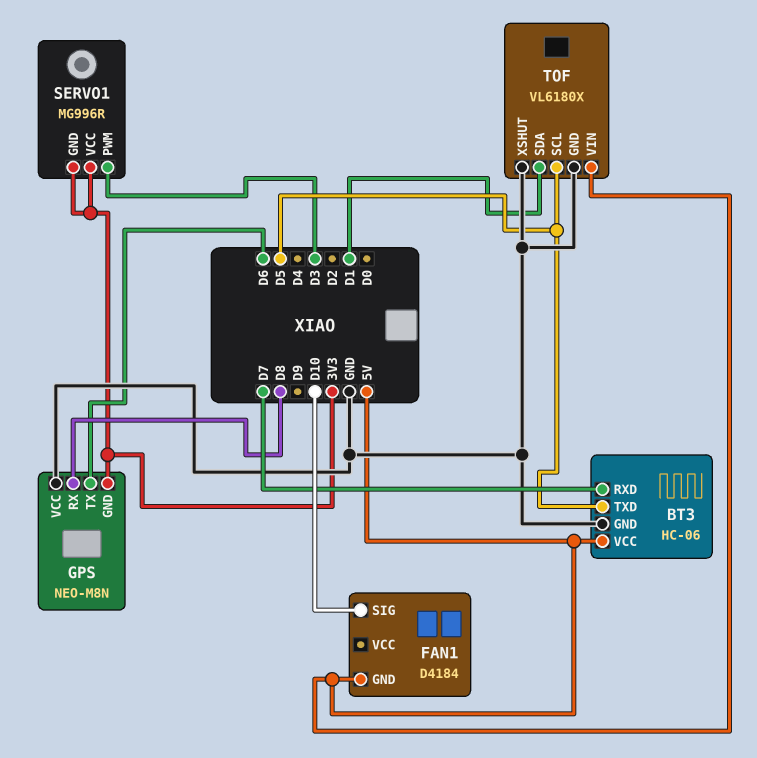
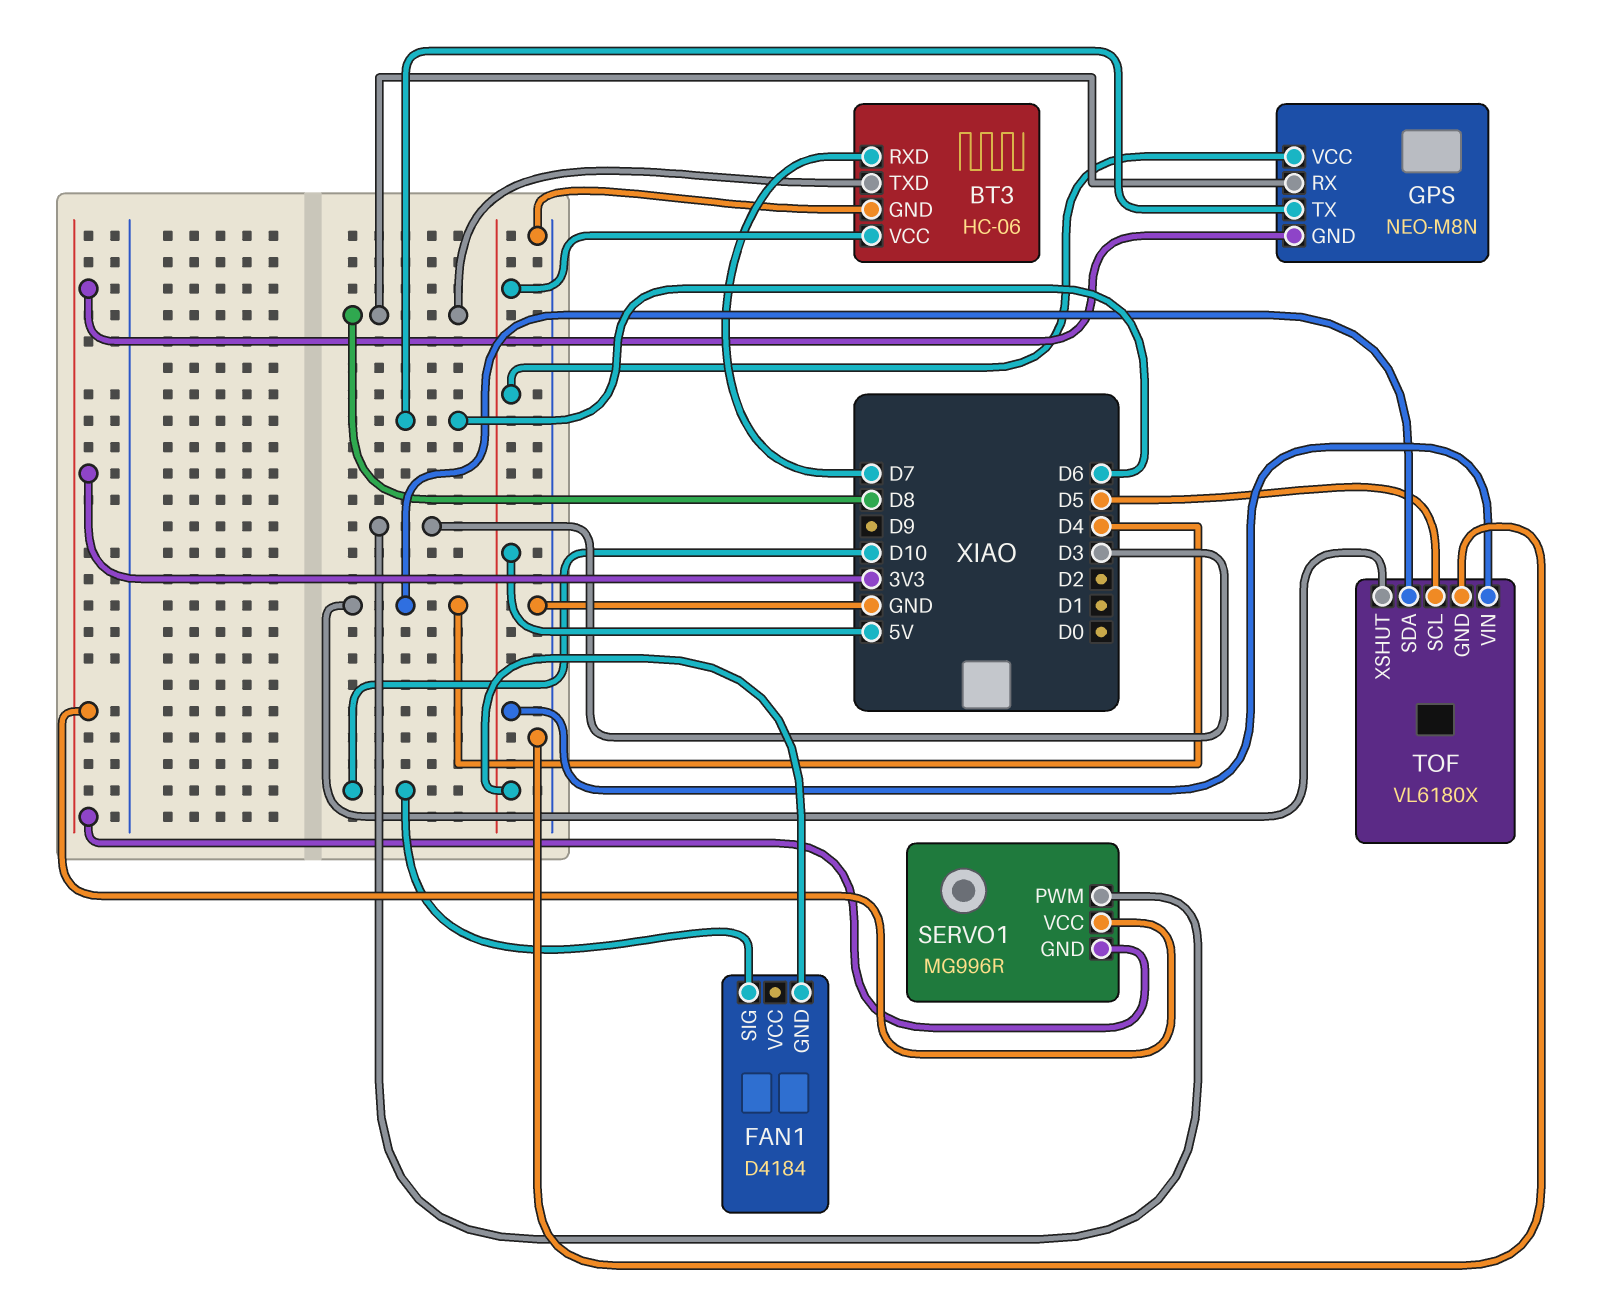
BT3 pin TXD: D5 -> D8
GPS pin VCC: GND -> 5V
TOF pin SDA: D1 -> D4
TOF pin XSHUT: GND -> D4

